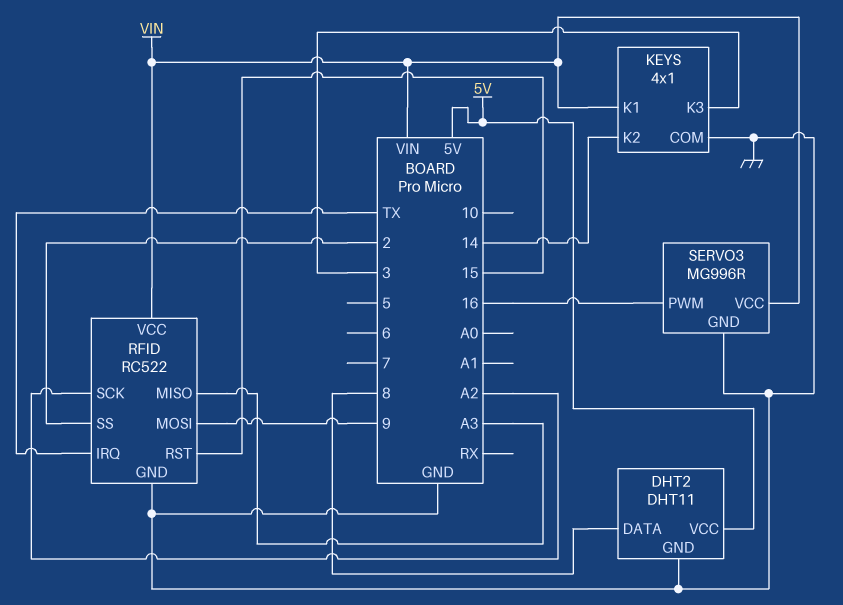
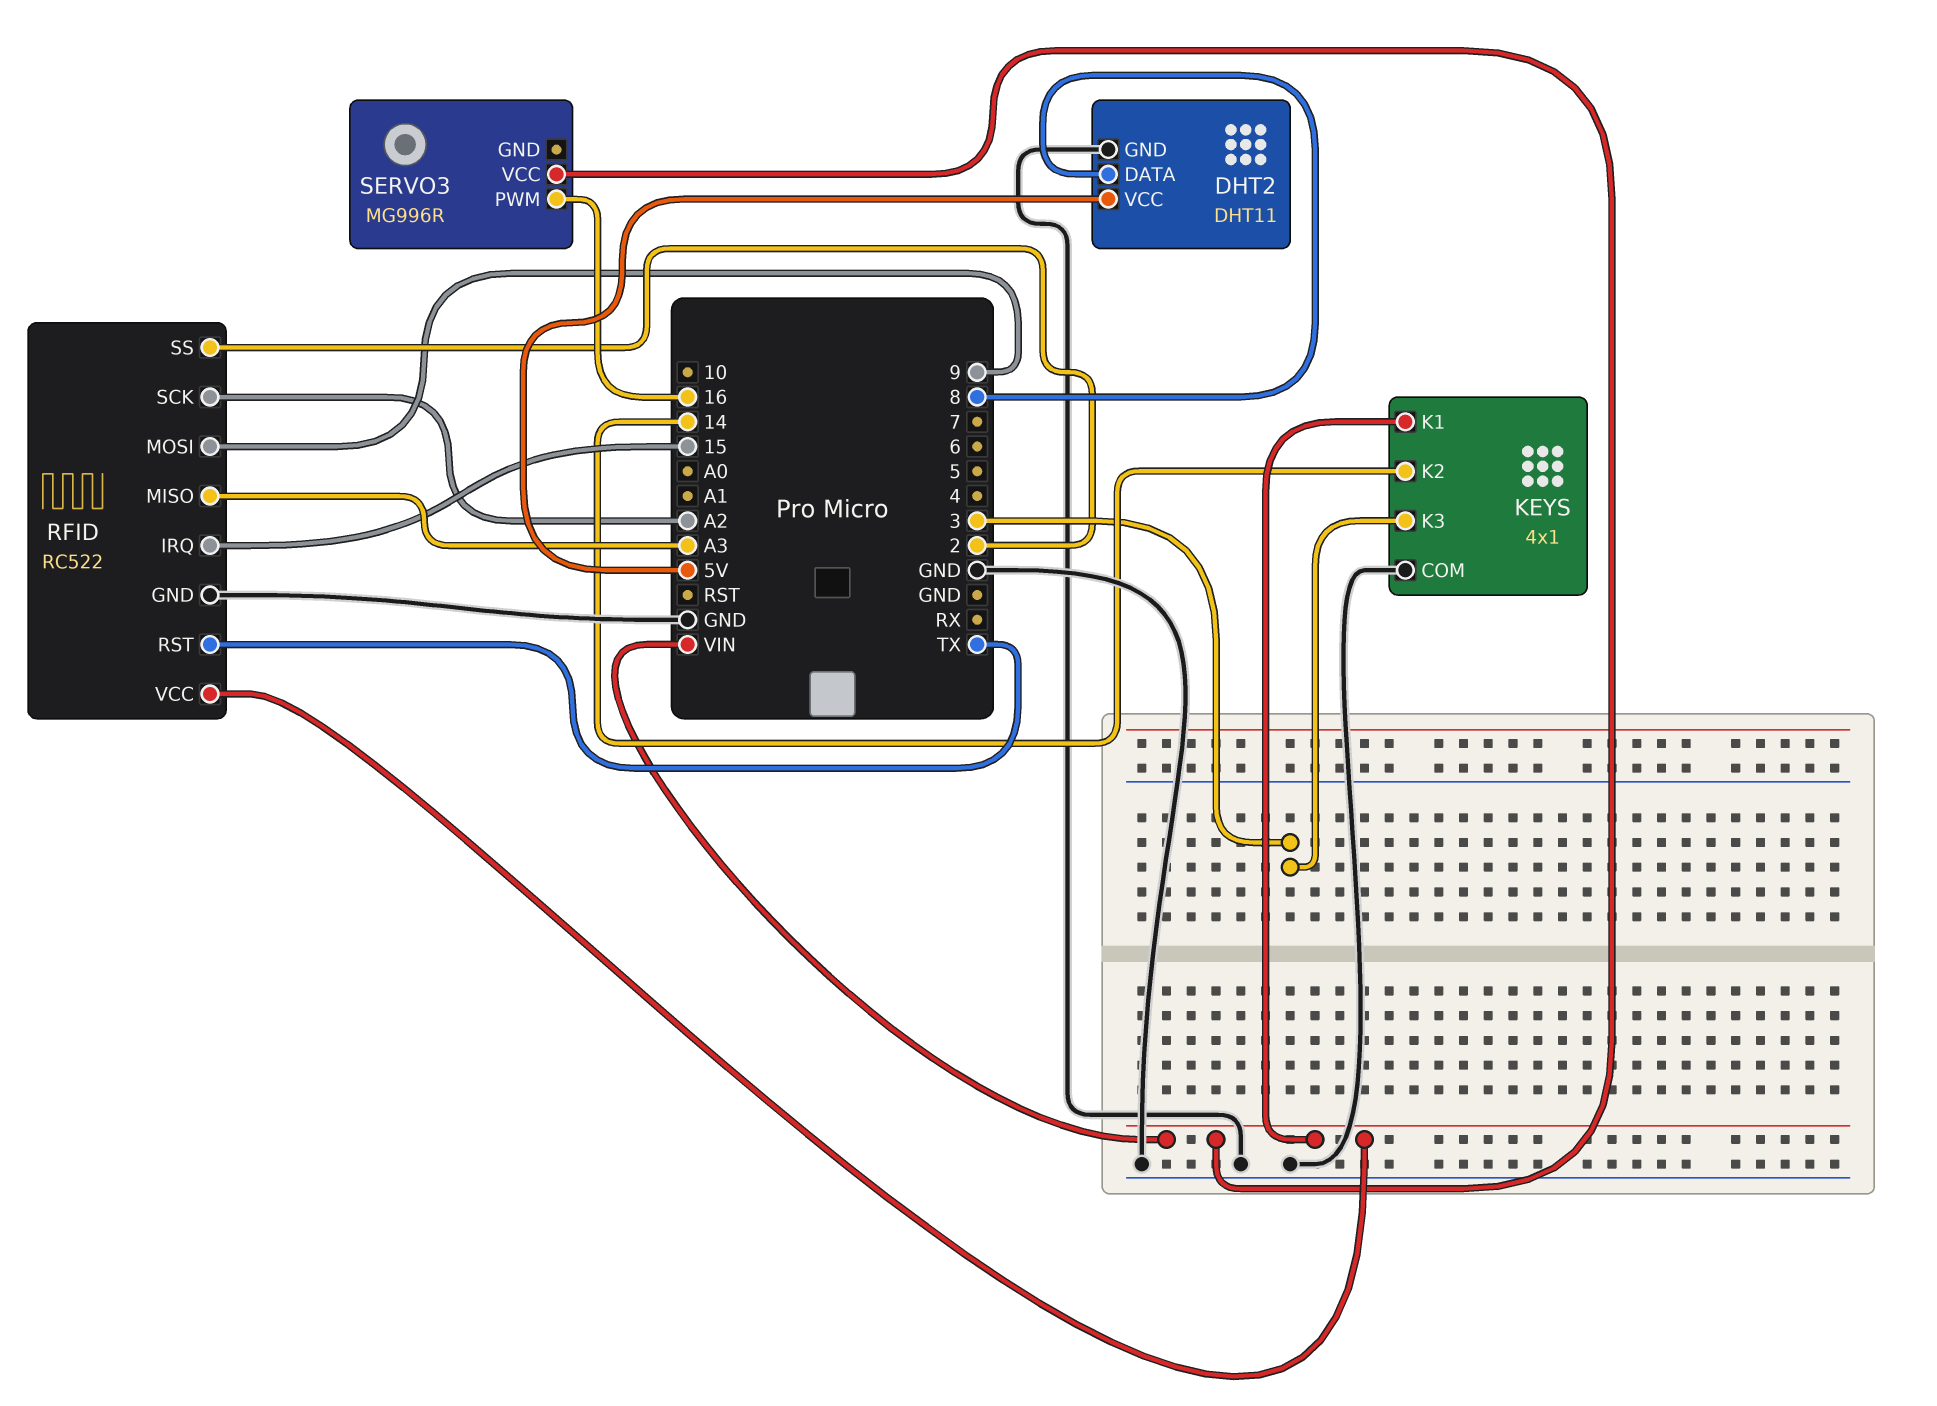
RFID pin IRQ: TX -> 15
RFID pin RST: 15 -> TX
SERVO3 pin GND: GND -> none

